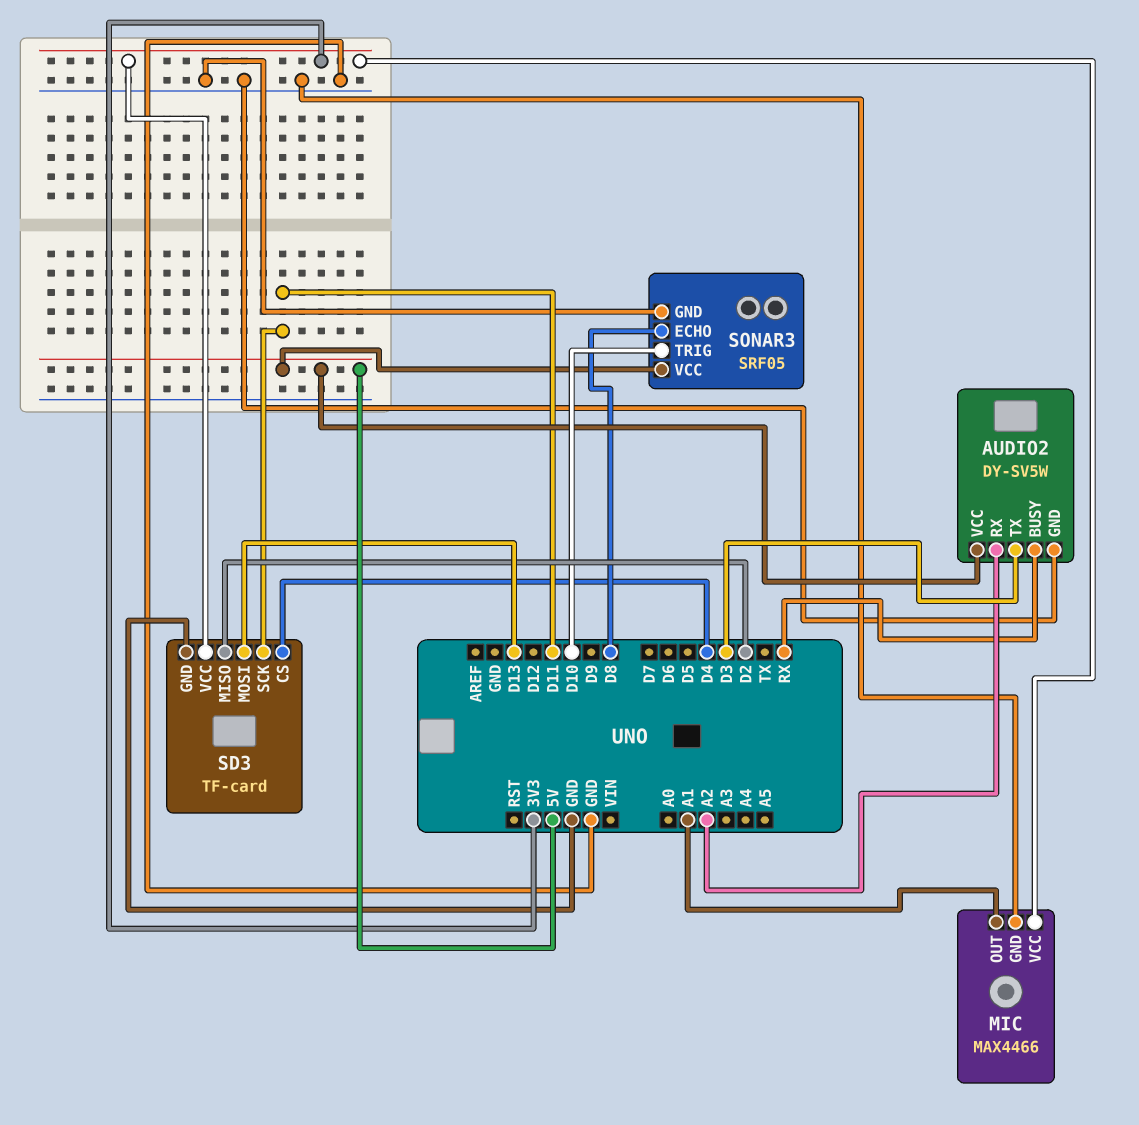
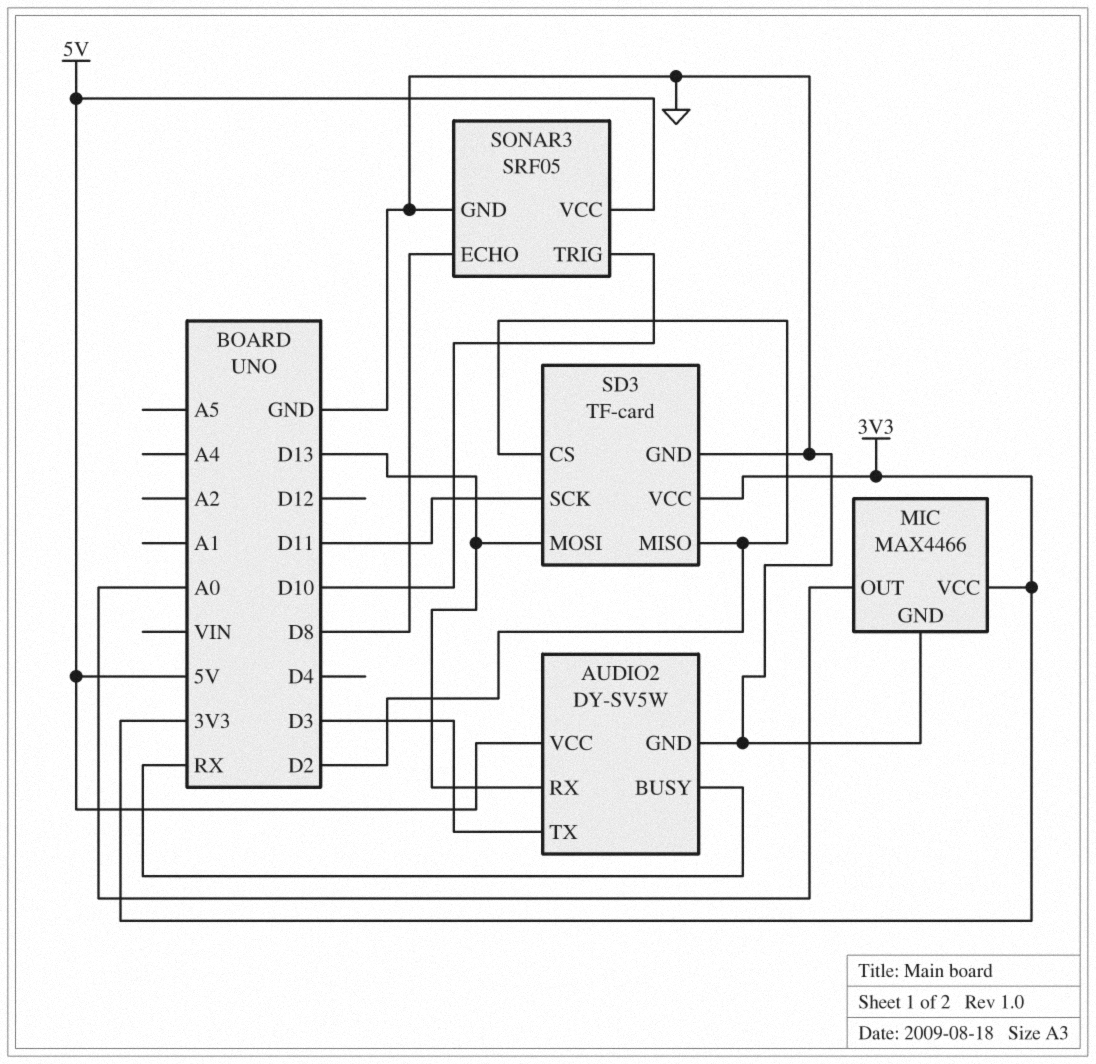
AUDIO2 pin RX: A2 -> D13
MIC pin OUT: A1 -> A0
SD3 pin CS: D4 -> D2

